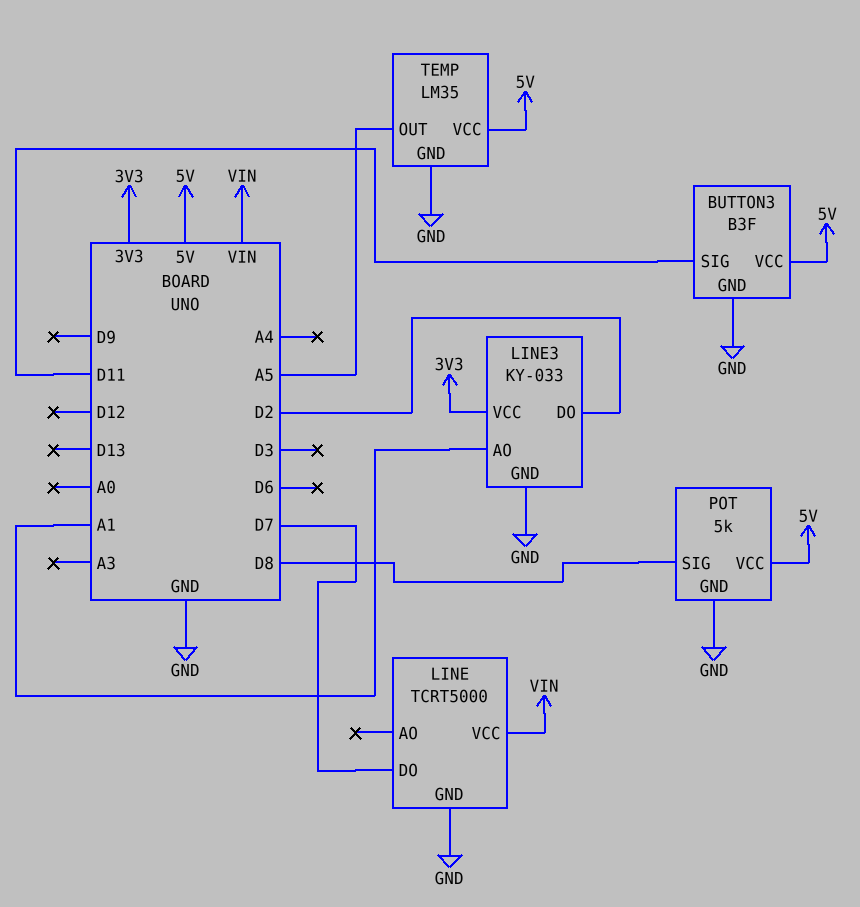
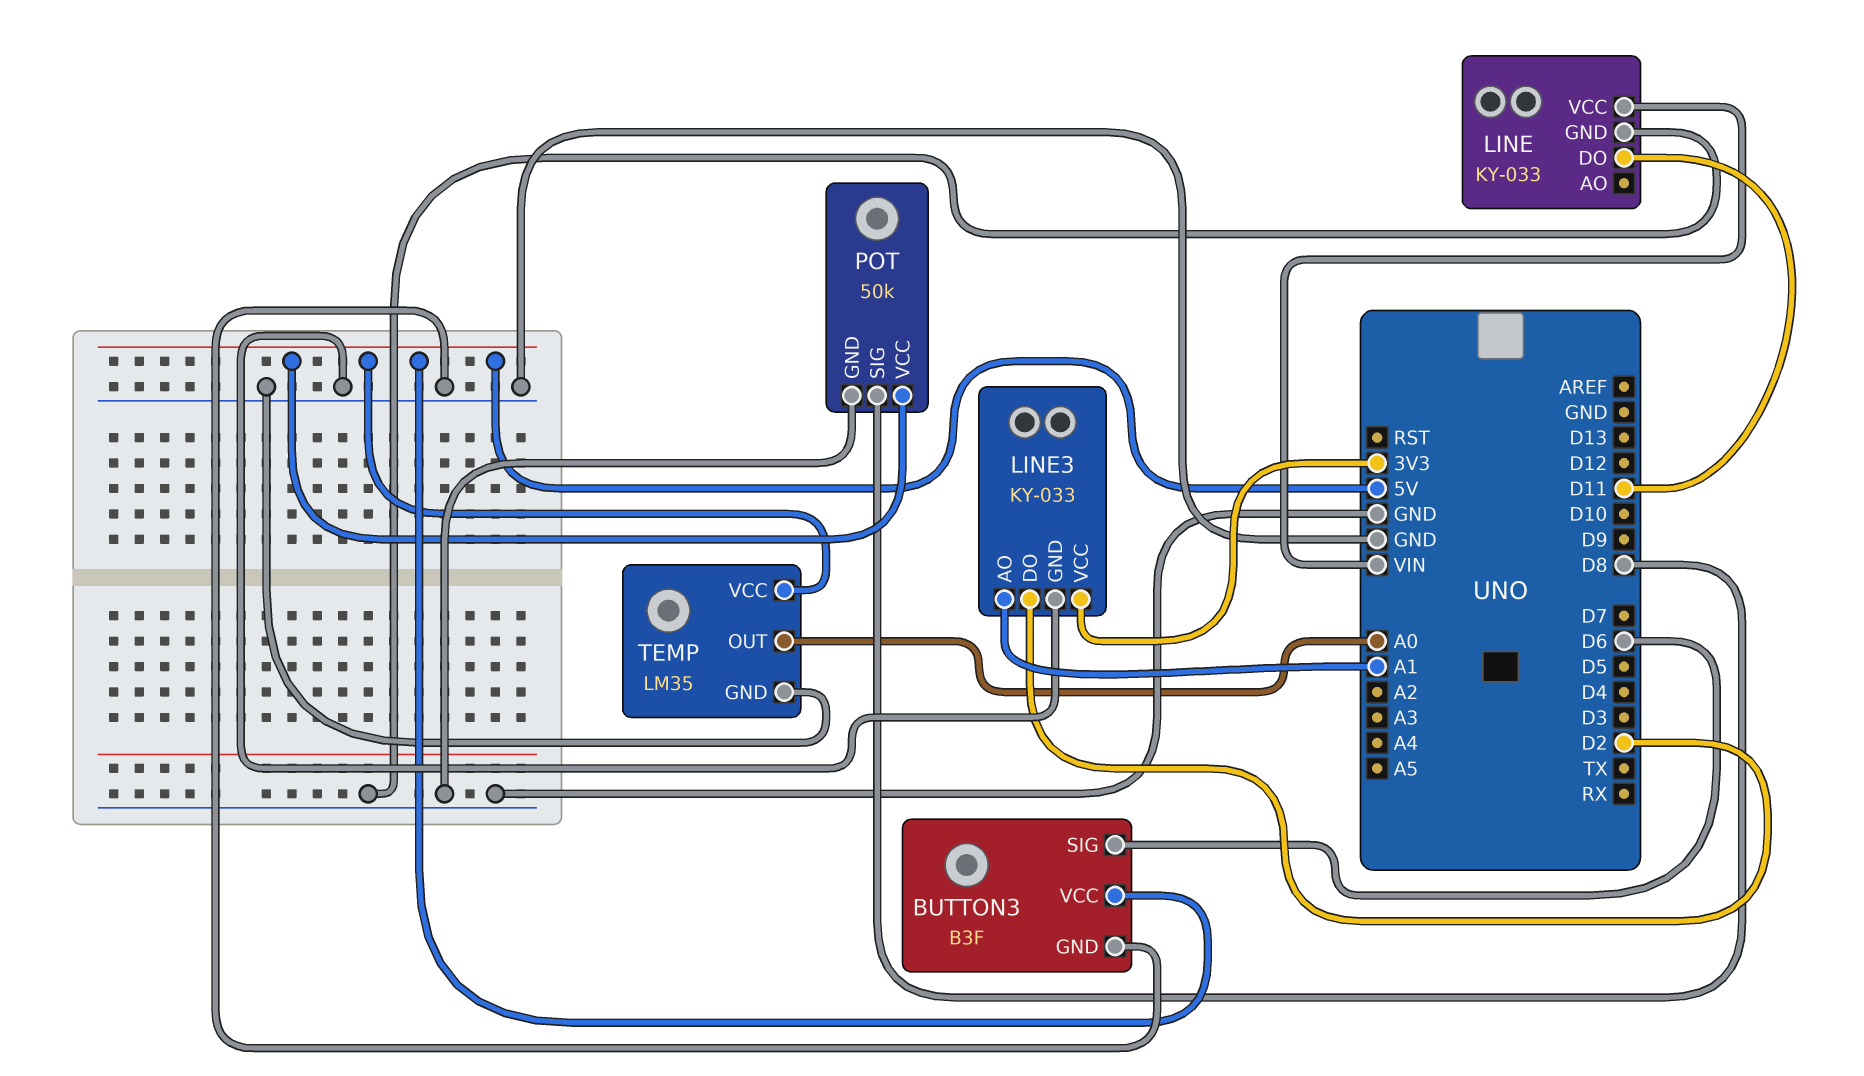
BUTTON3 pin SIG: D11 -> D6
LINE: TCRT5000 -> KY-033
LINE pin DO: D7 -> D11
POT: 5k -> 50k
TEMP pin OUT: A5 -> A0

